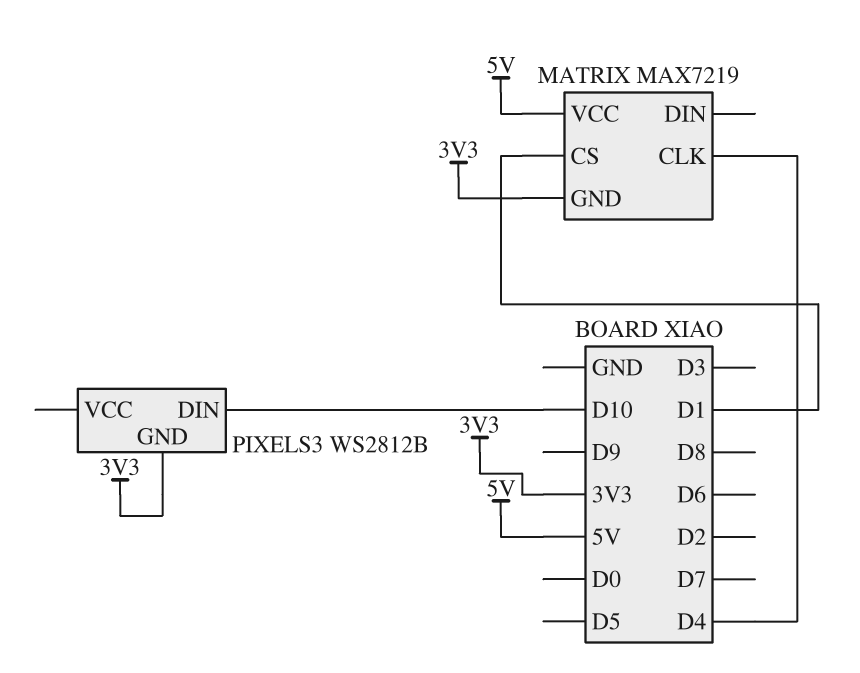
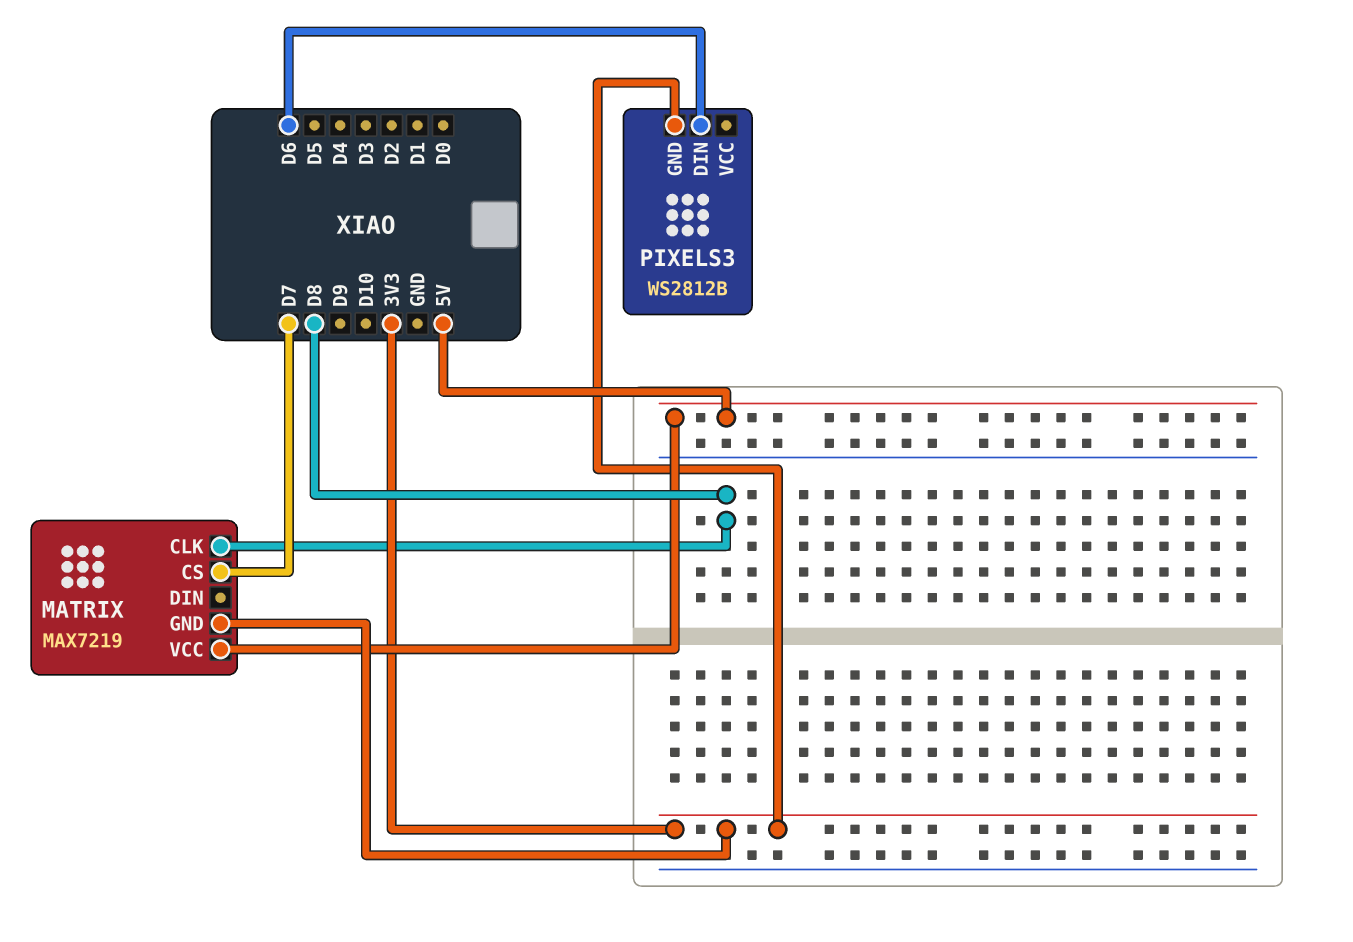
MATRIX pin CLK: D4 -> D8
MATRIX pin CS: D1 -> D7
PIXELS3 pin DIN: D10 -> D6

